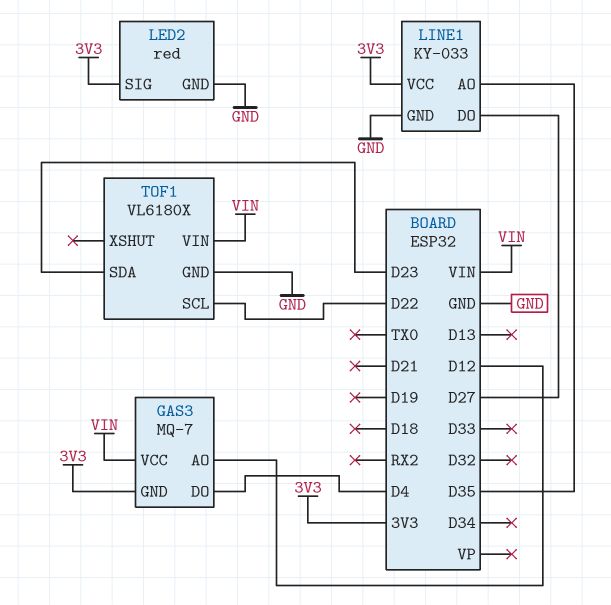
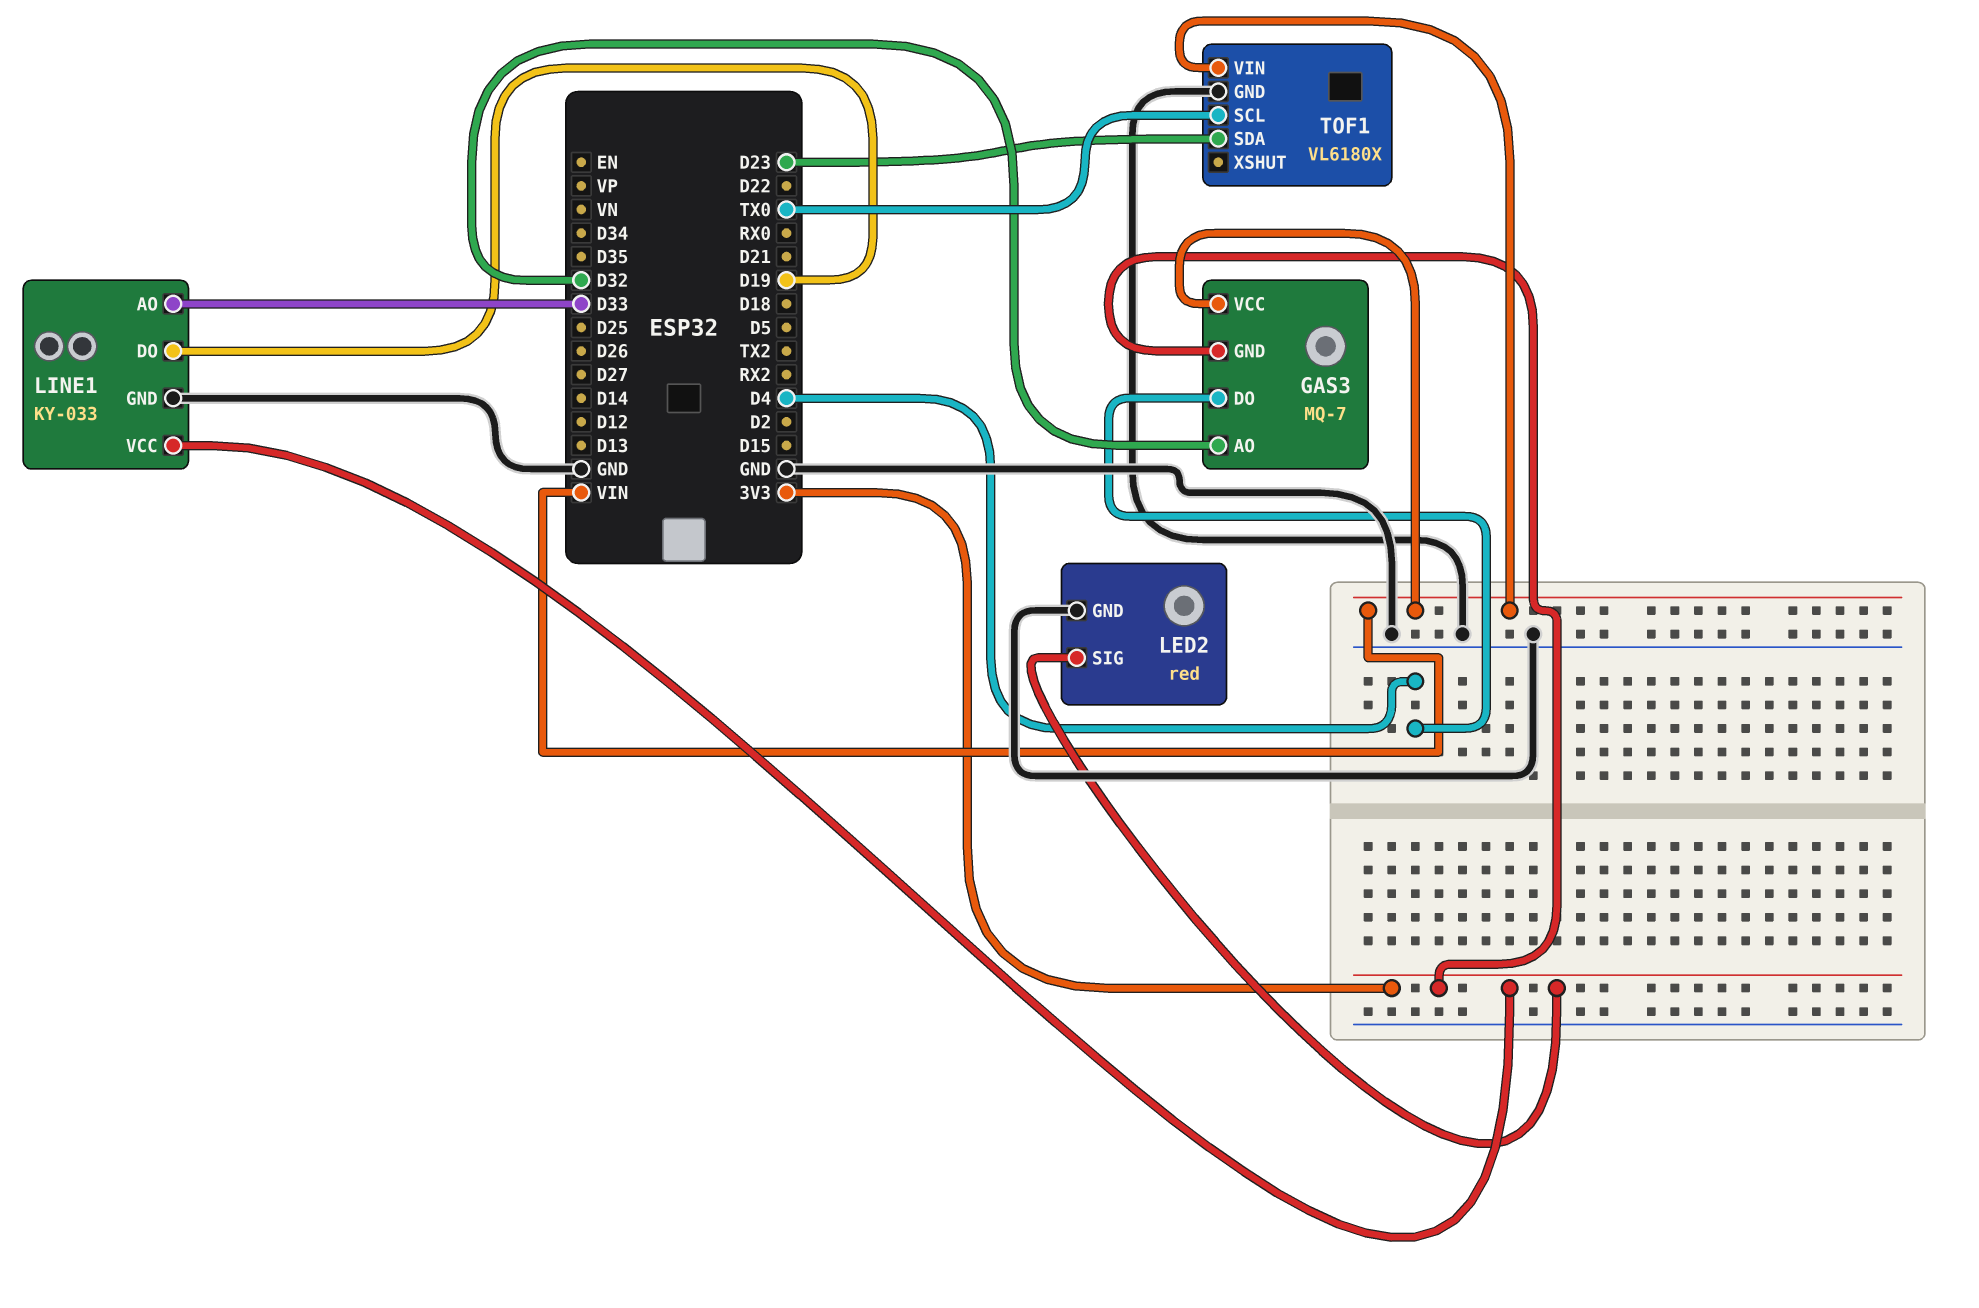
GAS3 pin AO: D12 -> D32
LINE1 pin AO: D35 -> D33
LINE1 pin DO: D27 -> D19
TOF1 pin SCL: D22 -> TX0

